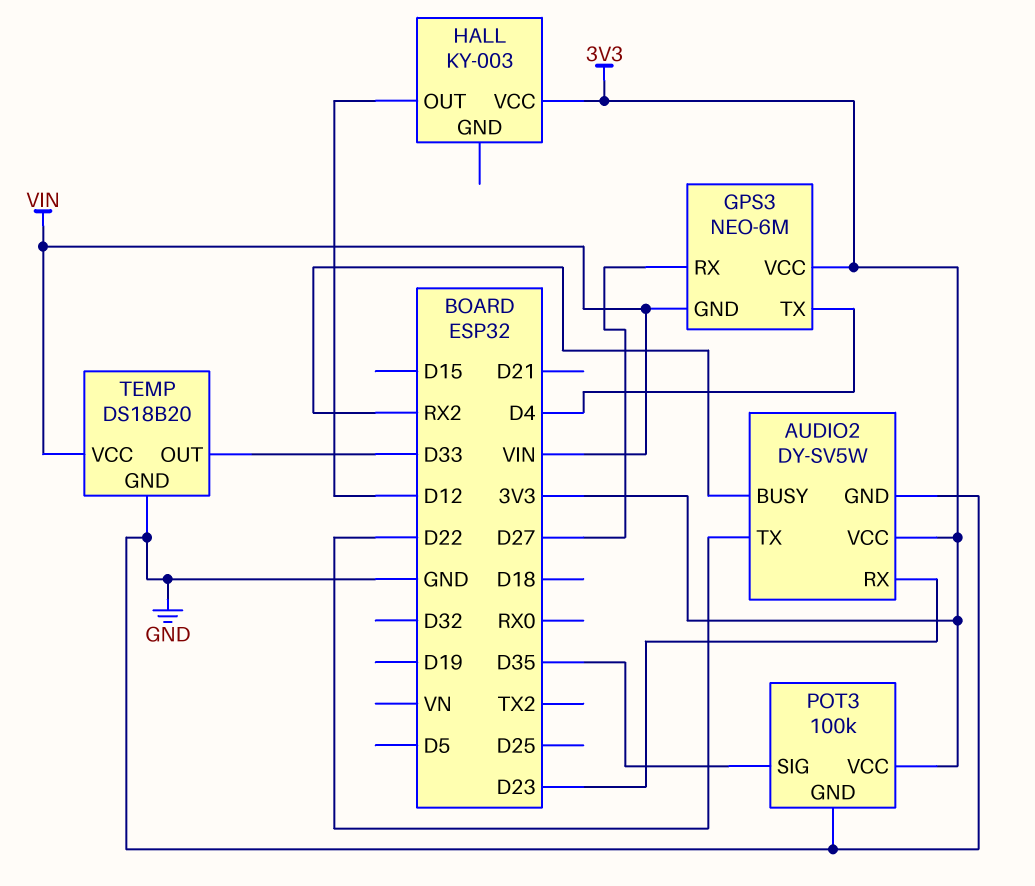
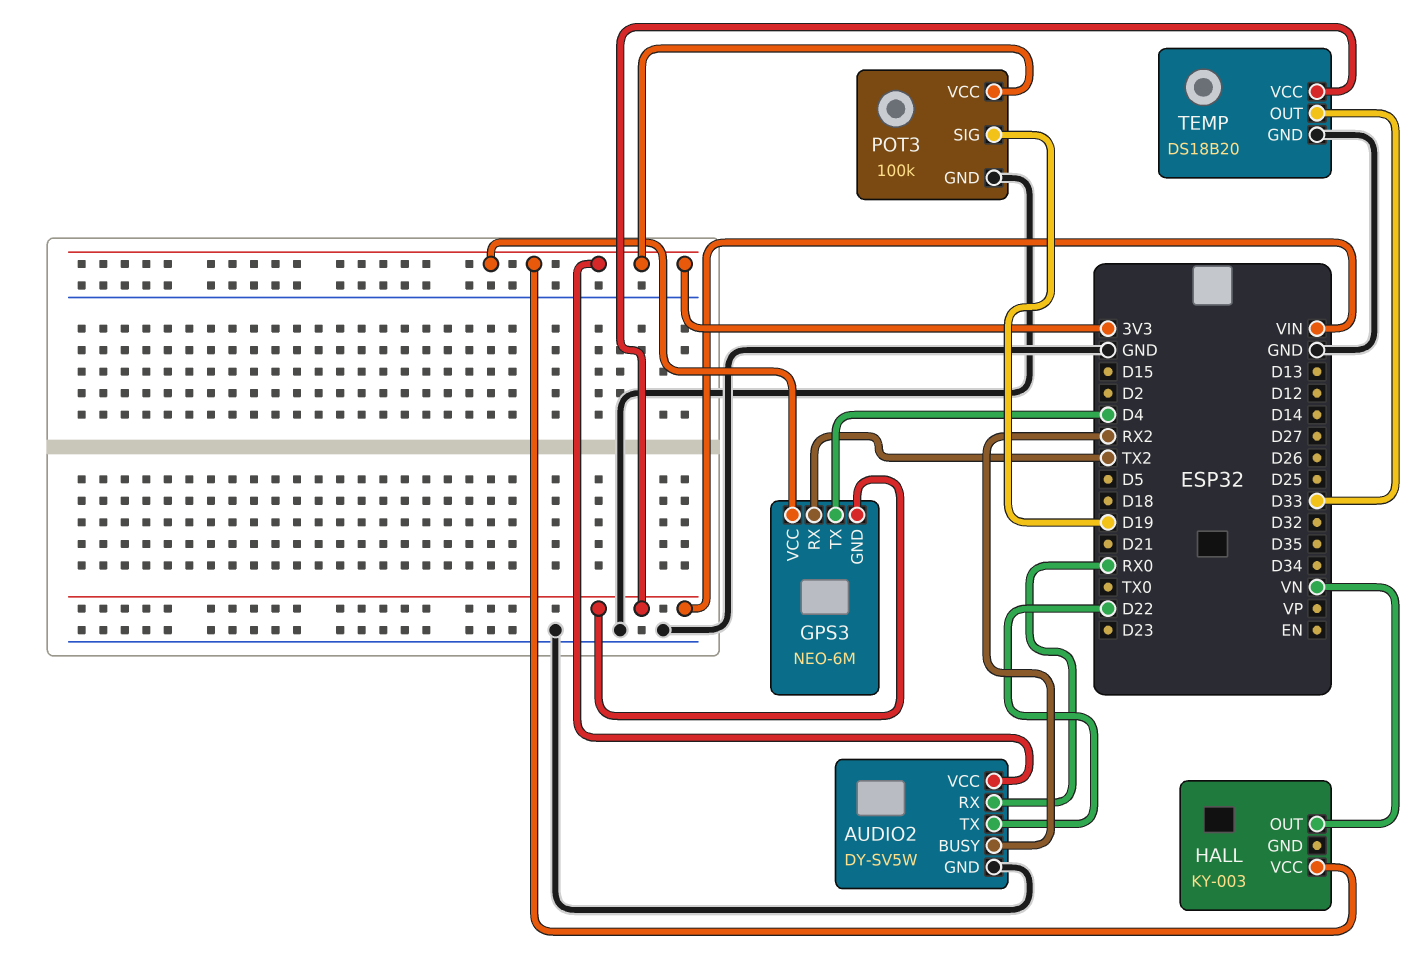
AUDIO2 pin RX: D23 -> RX0
GPS3 pin RX: D27 -> TX2
HALL pin OUT: D12 -> VN
POT3 pin SIG: D35 -> D19

